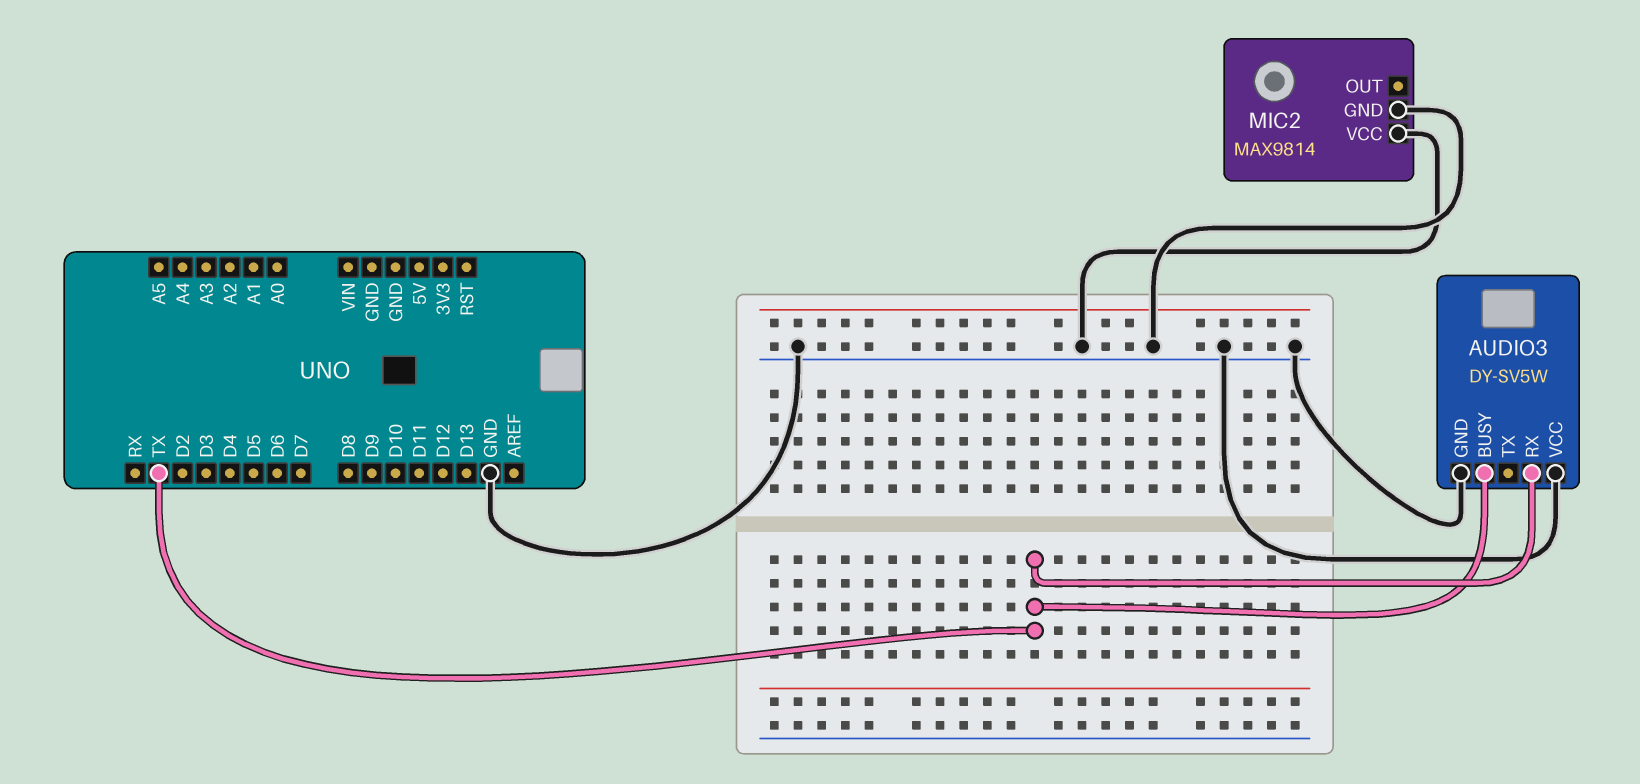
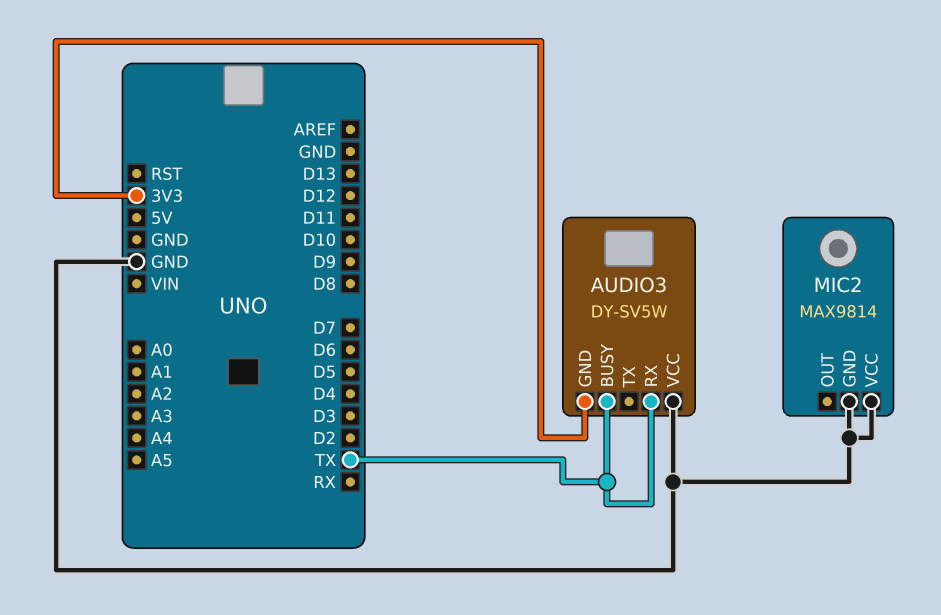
AUDIO3 pin GND: GND -> 3V3

